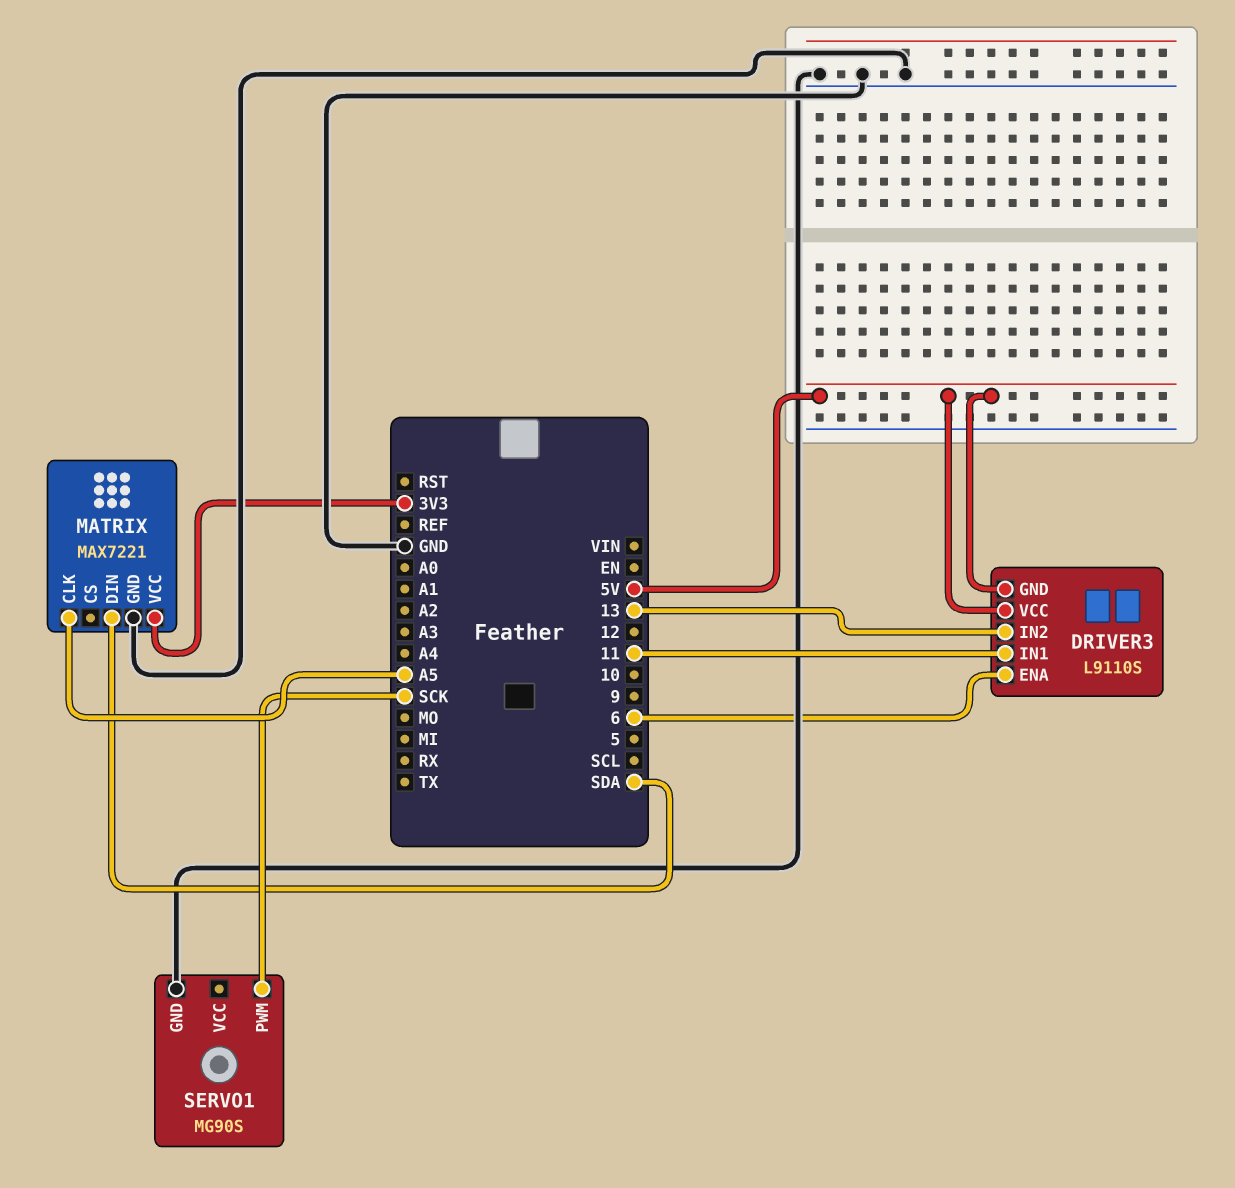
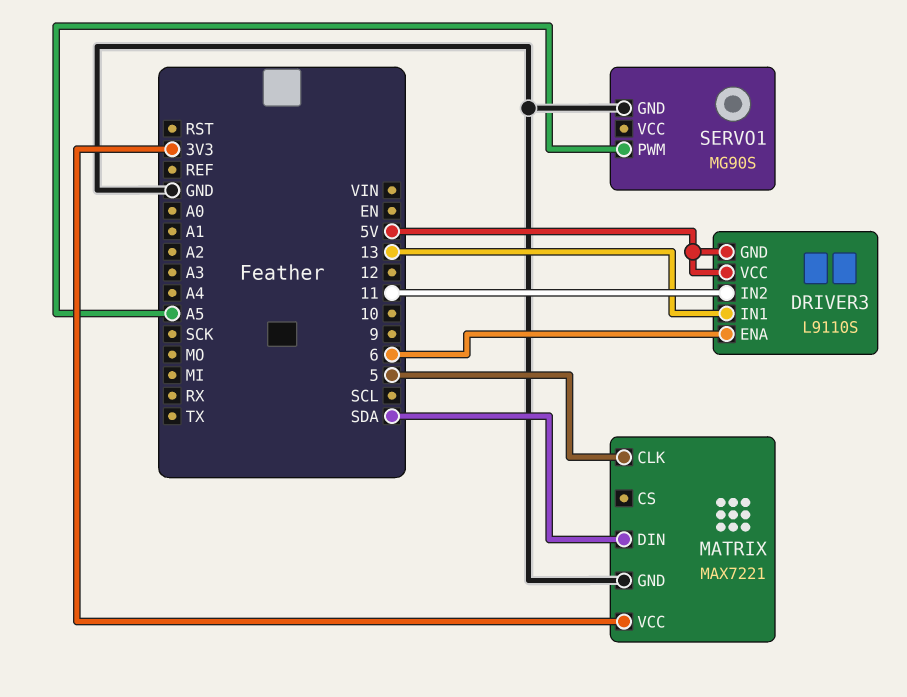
DRIVER3 pin IN1: 11 -> 13
DRIVER3 pin IN2: 13 -> 11
MATRIX pin CLK: A5 -> 5
SERVO1 pin PWM: SCK -> A5

